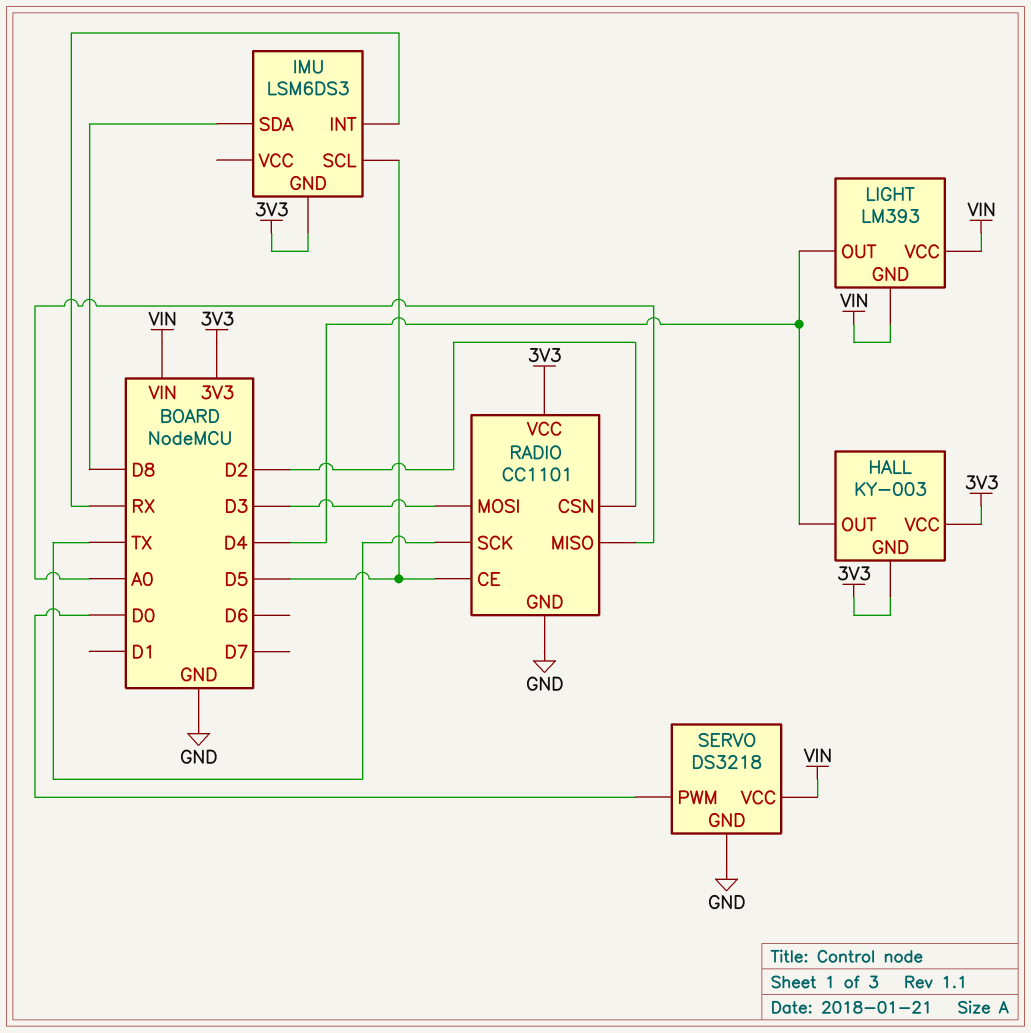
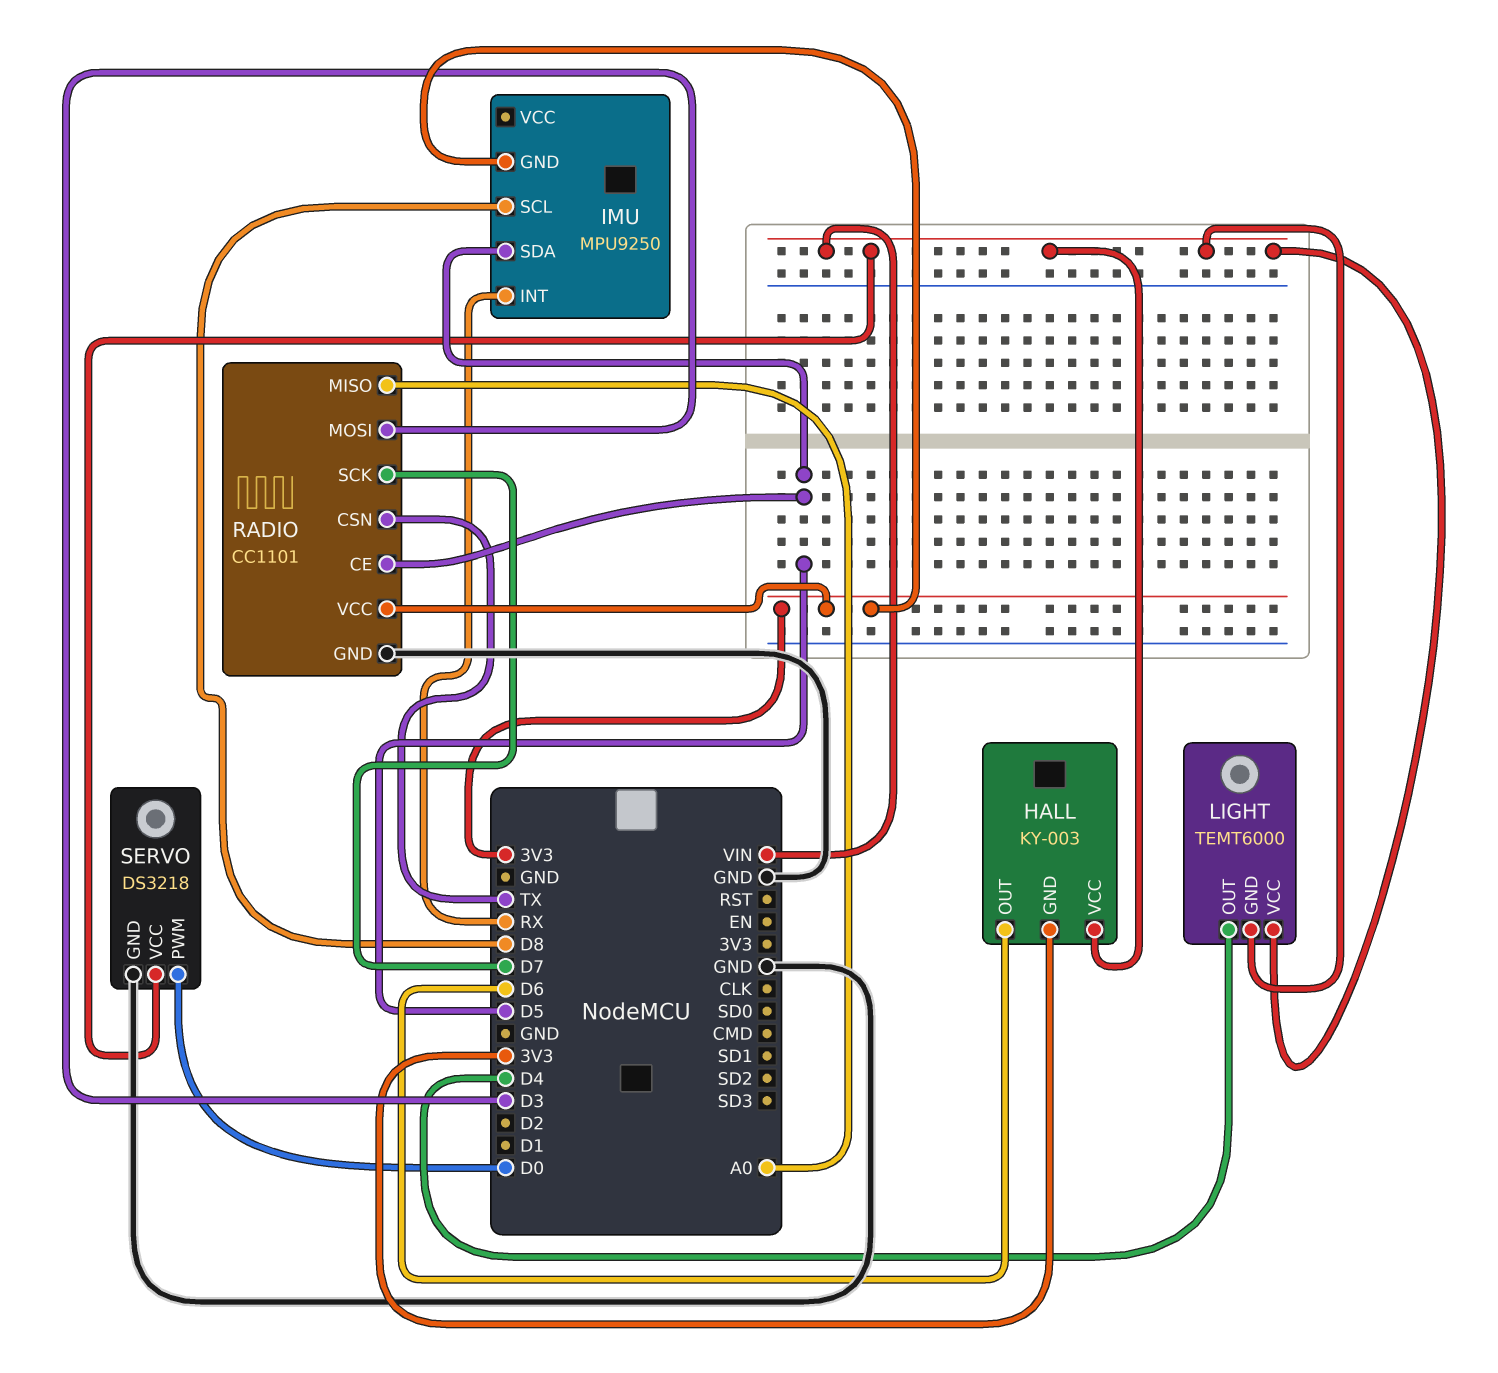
HALL pin OUT: D4 -> D6
HALL pin VCC: 3V3 -> VIN
IMU: LSM6DS3 -> MPU9250
IMU pin SCL: D5 -> D8
IMU pin SDA: D8 -> D5
LIGHT: LM393 -> TEMT6000
RADIO pin CSN: D2 -> TX
RADIO pin SCK: TX -> D7

